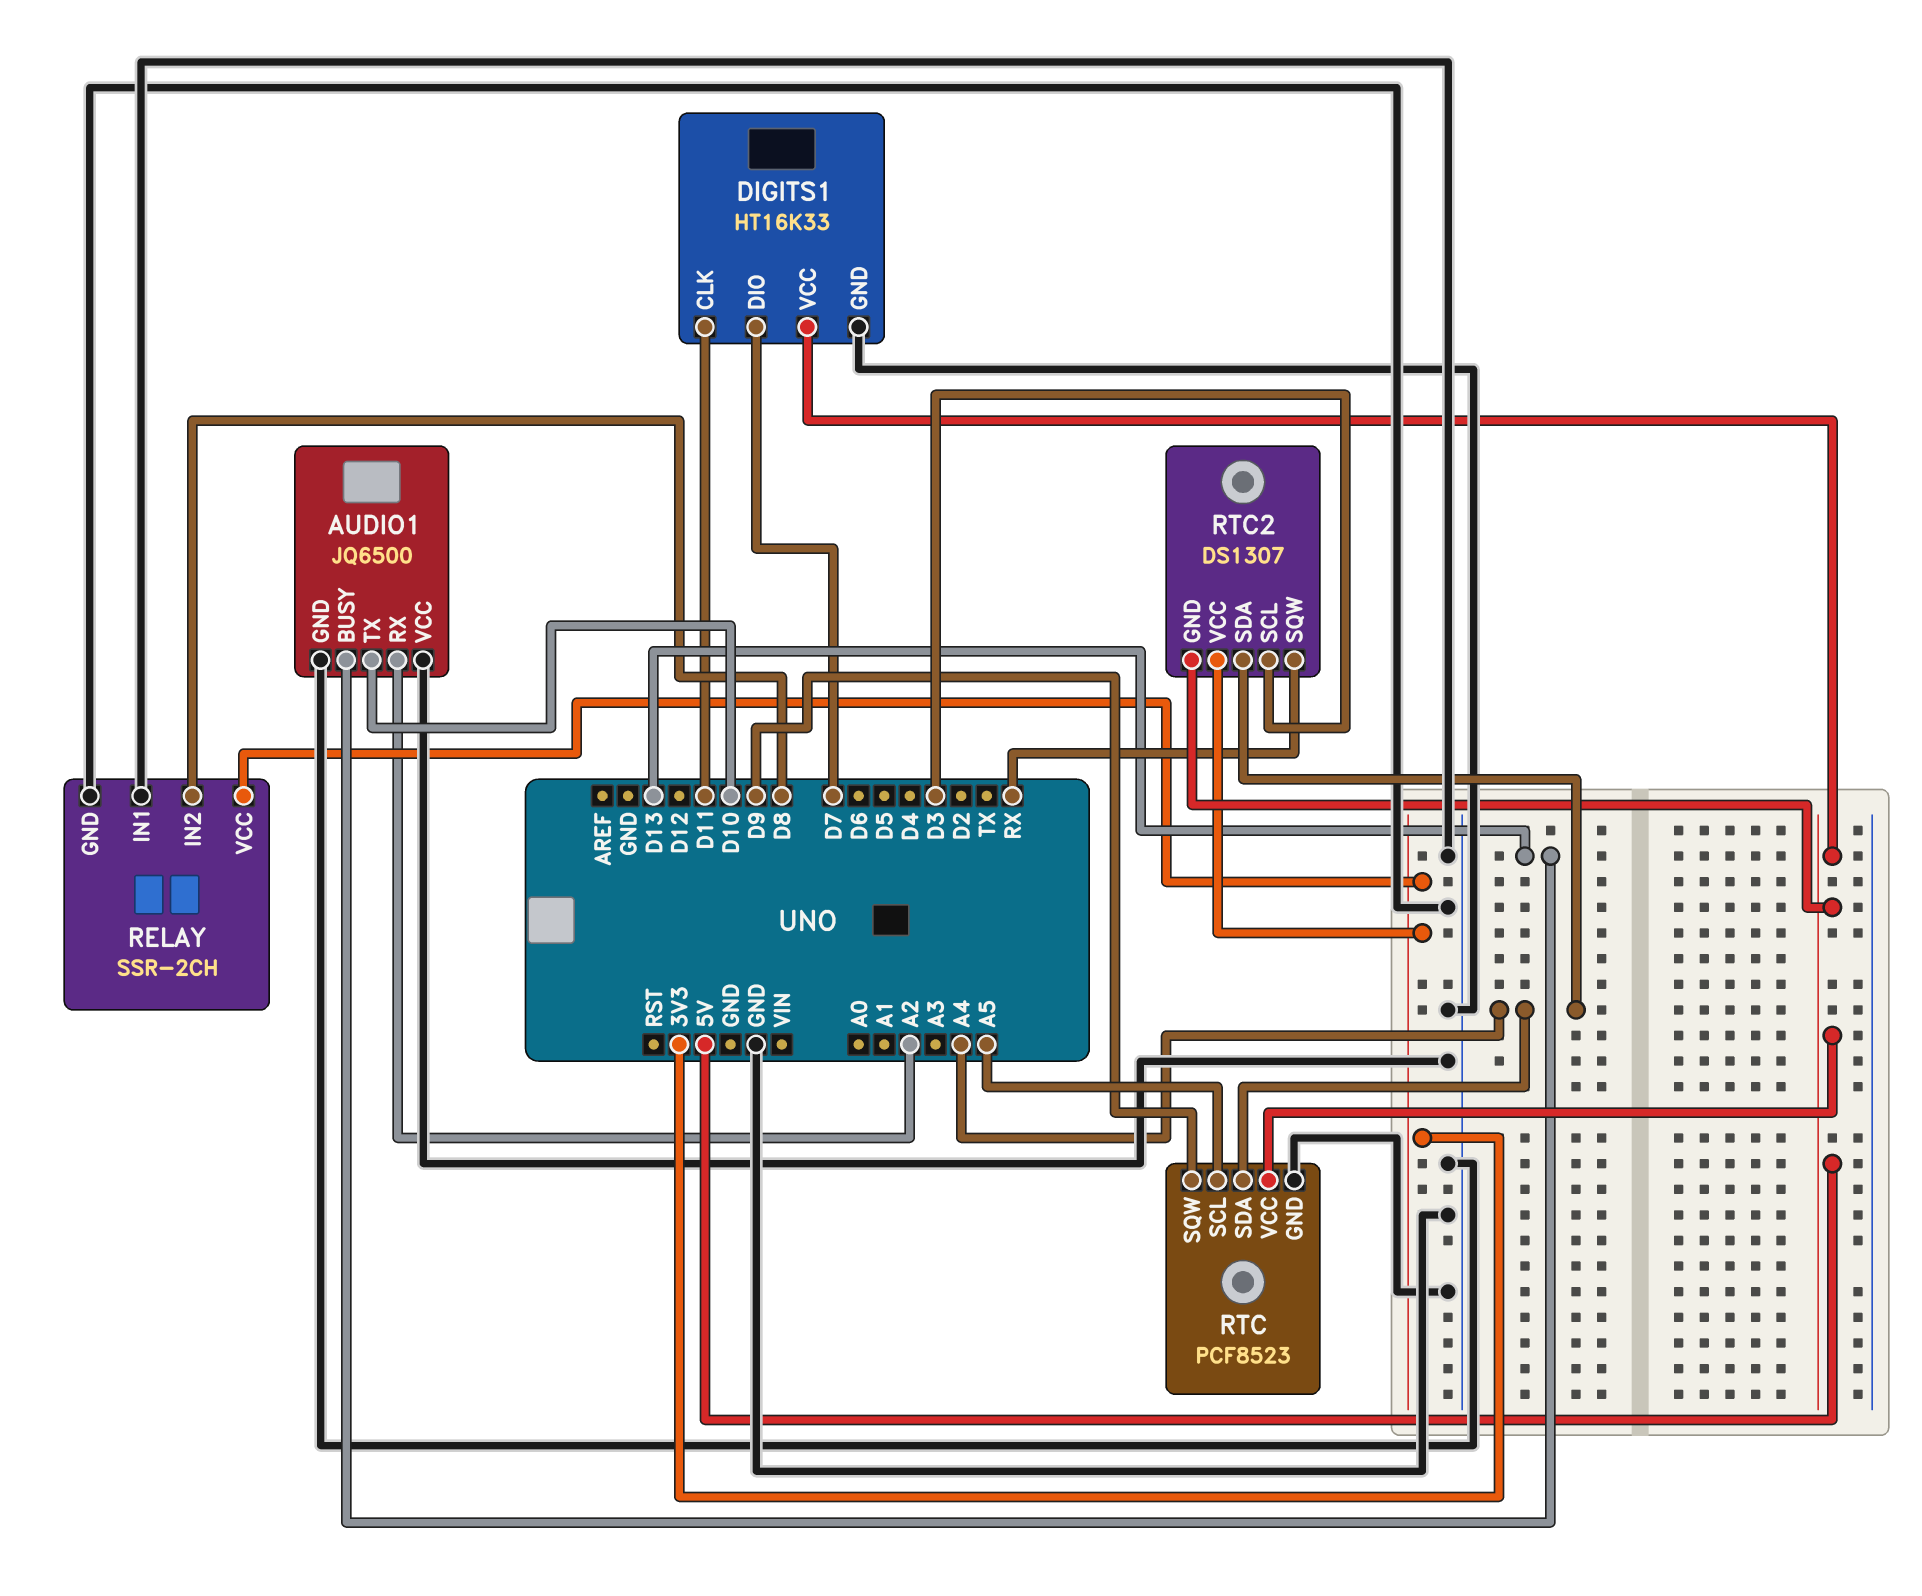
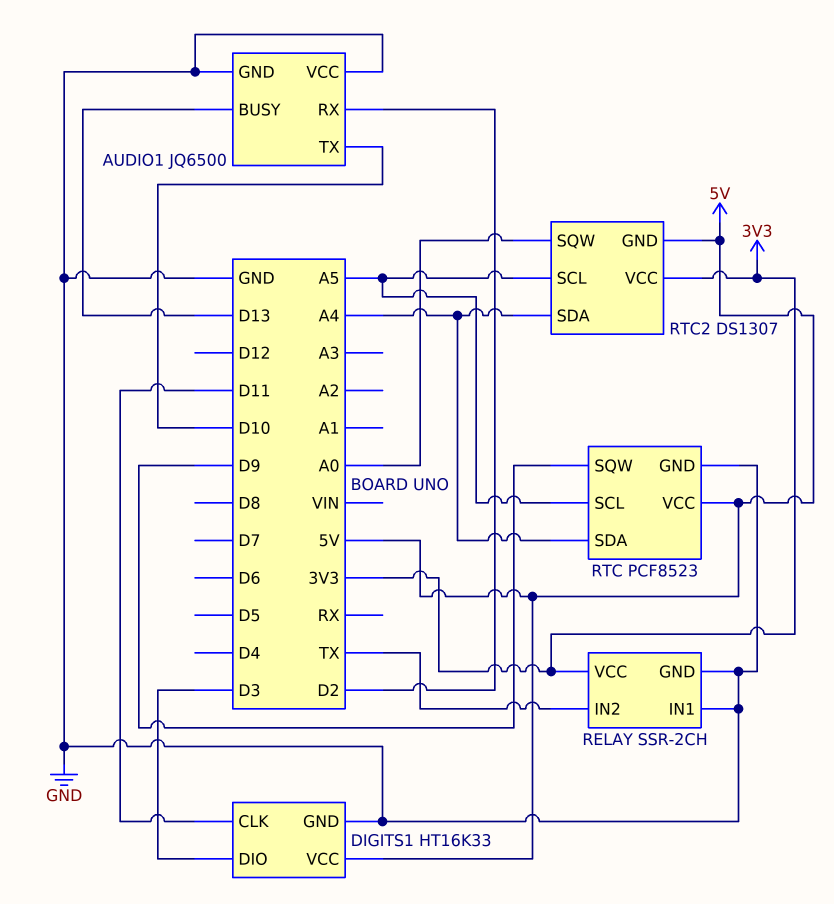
AUDIO1 pin RX: A2 -> D2
DIGITS1 pin DIO: D7 -> D3
RELAY pin IN2: D8 -> TX
RTC2 pin SCL: D3 -> A5
RTC2 pin SQW: RX -> A0

